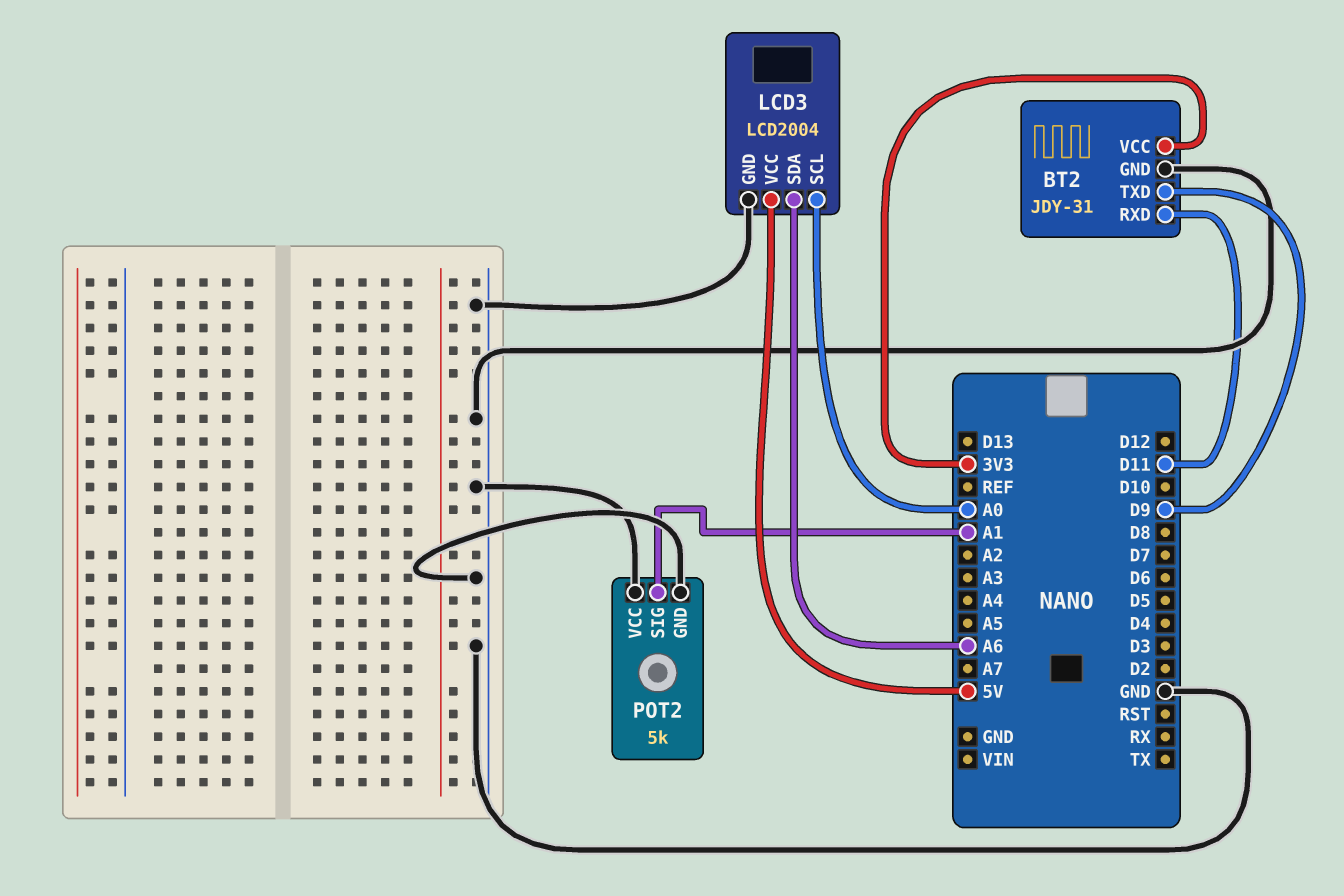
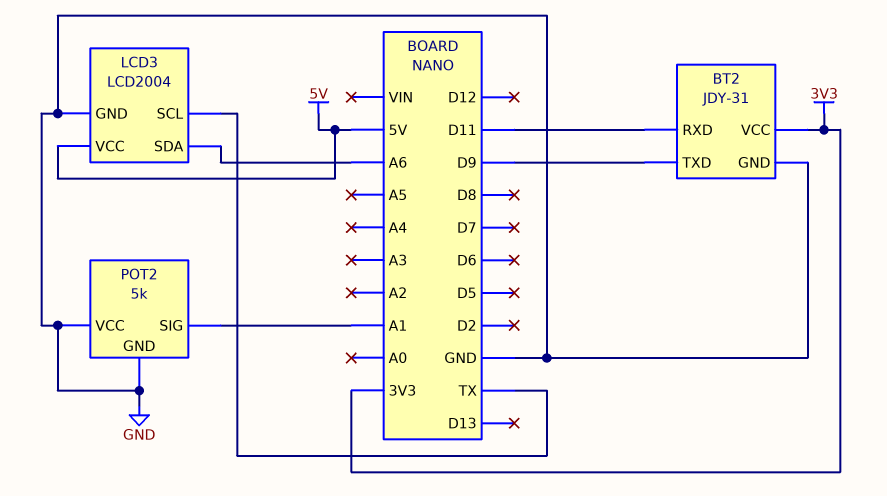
LCD3 pin SCL: A0 -> TX

